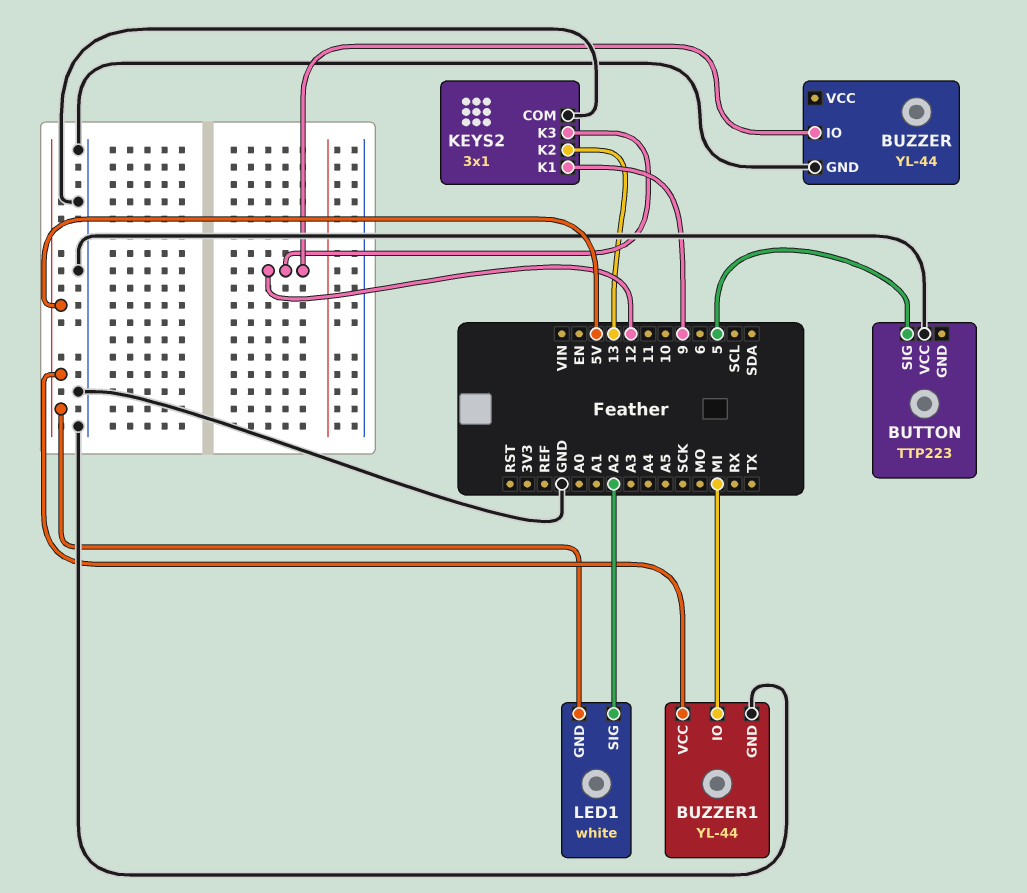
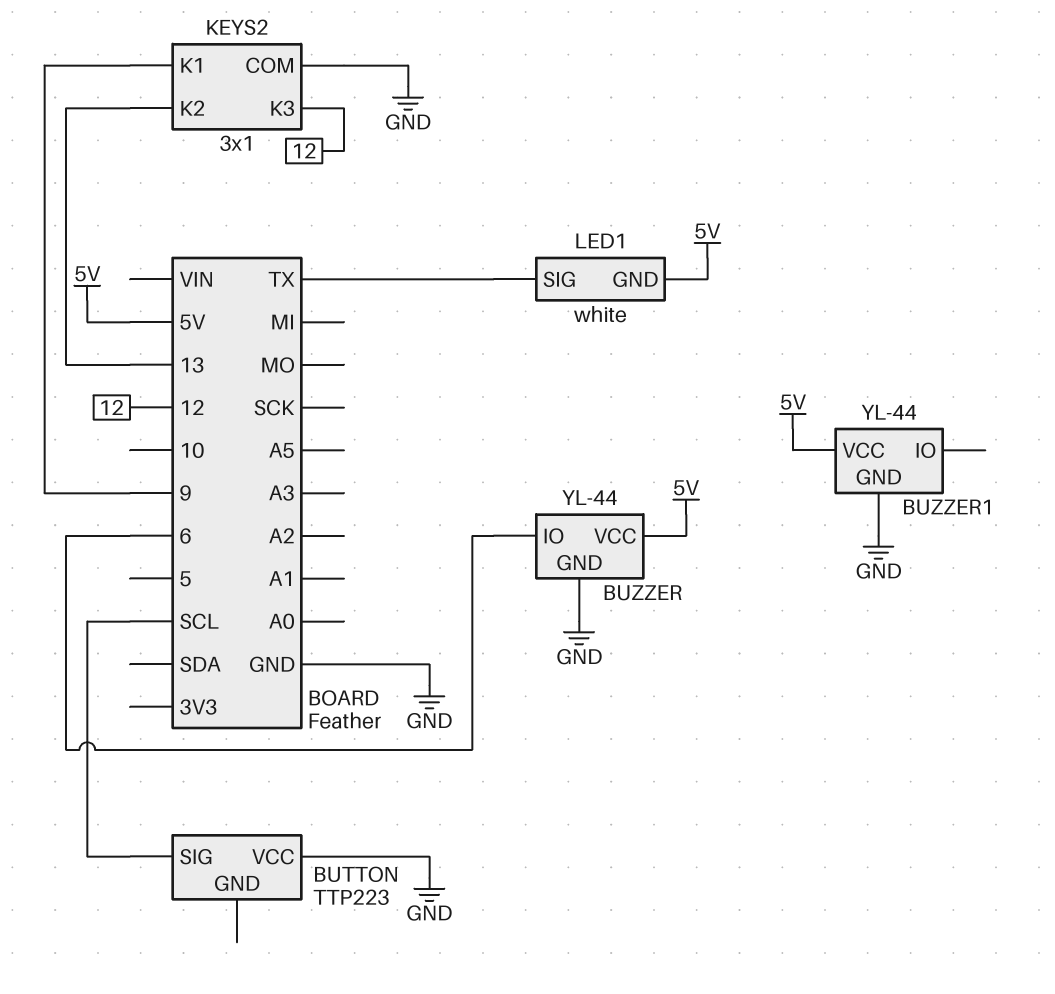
BUTTON pin SIG: 5 -> SCL
BUZZER pin IO: 12 -> 6
BUZZER pin VCC: none -> 5V
BUZZER1 pin IO: MI -> none
LED1 pin SIG: A2 -> TX

